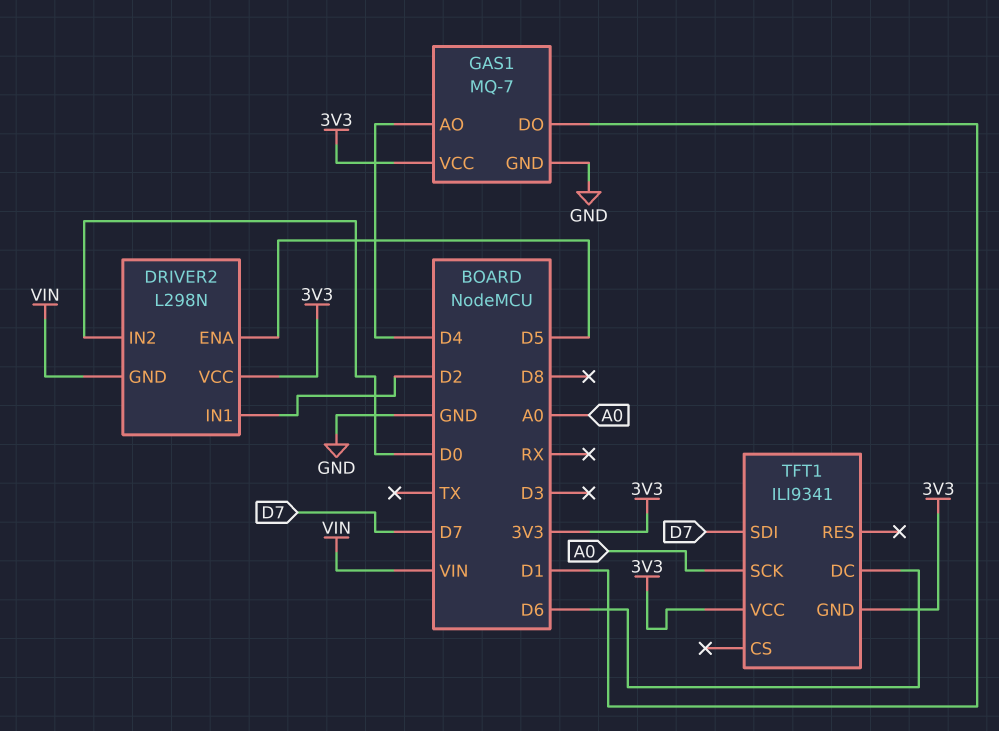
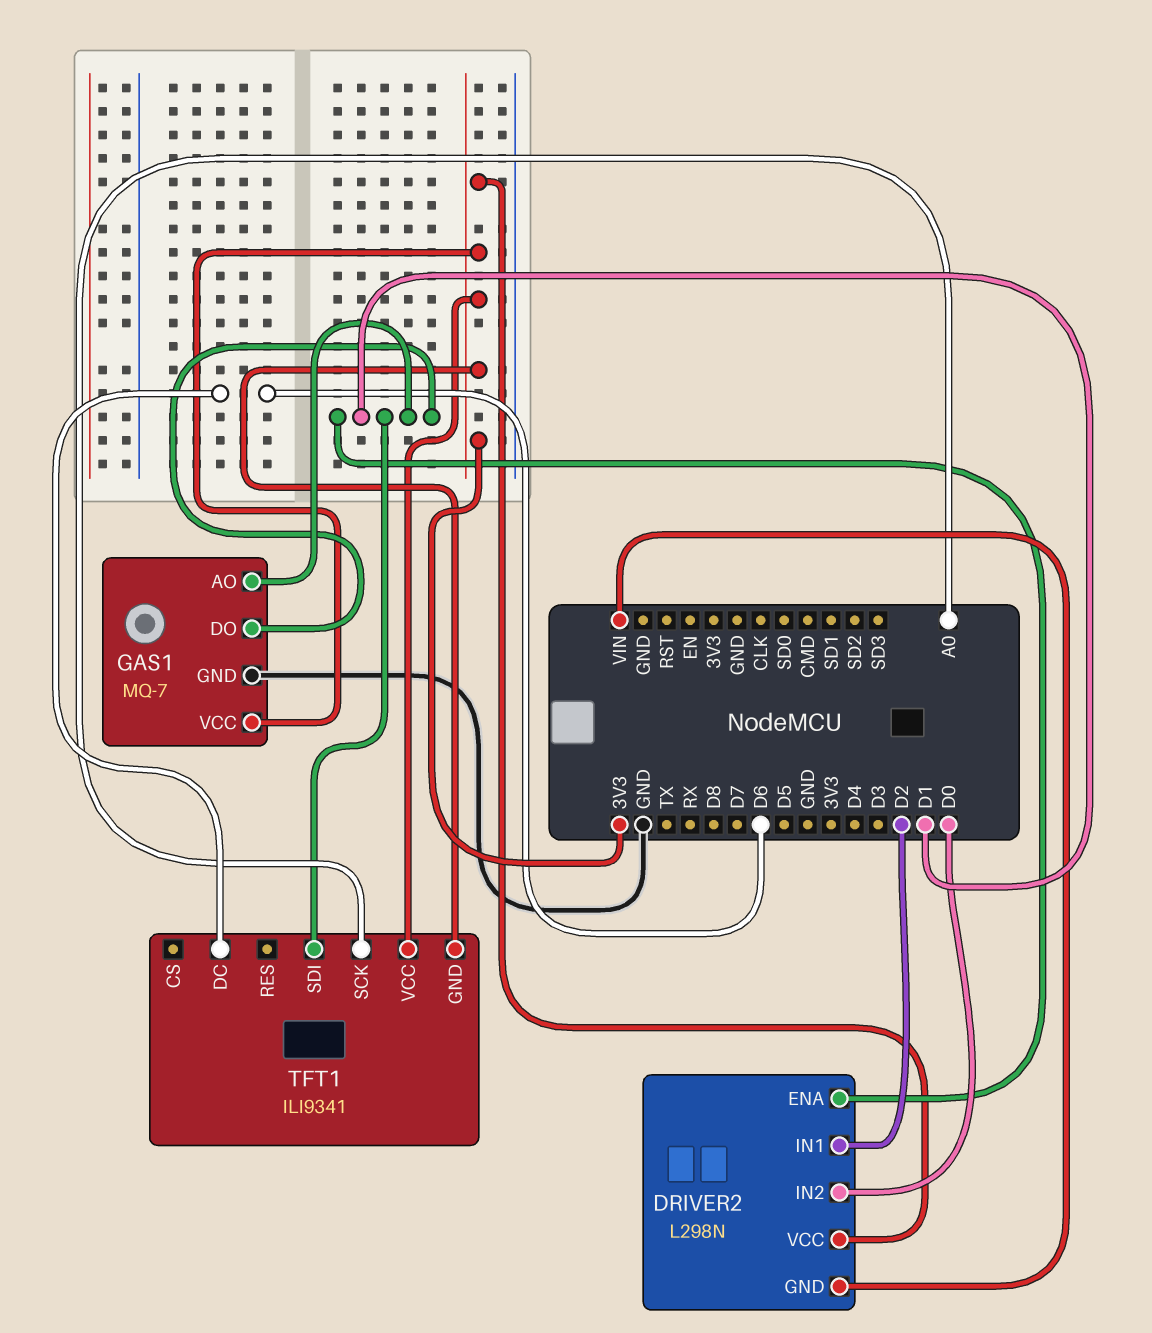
DRIVER2 pin ENA: D5 -> D1
GAS1 pin AO: D4 -> D1
TFT1 pin SDI: D7 -> D1

